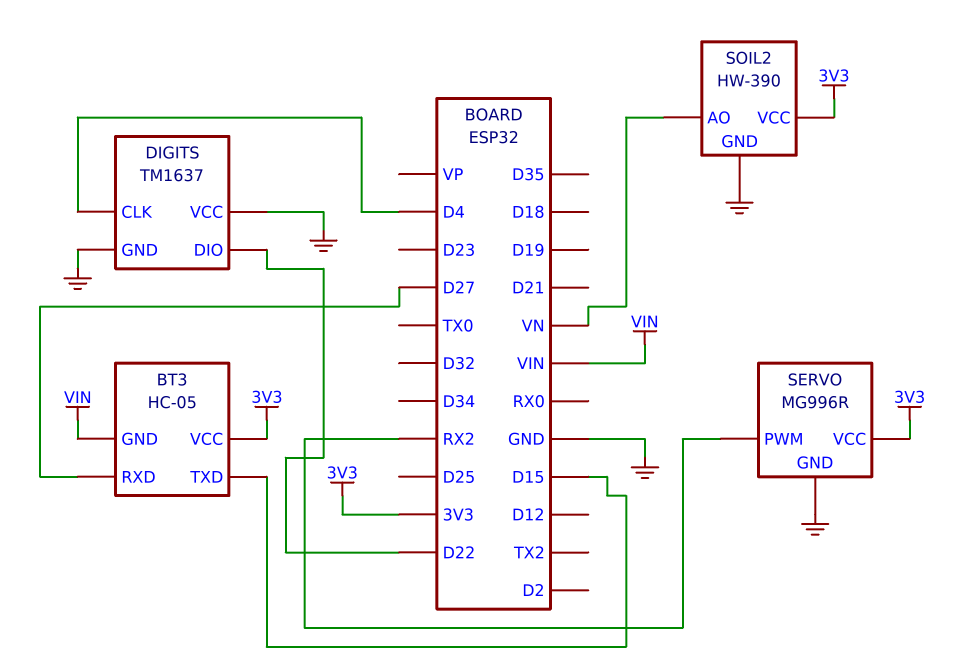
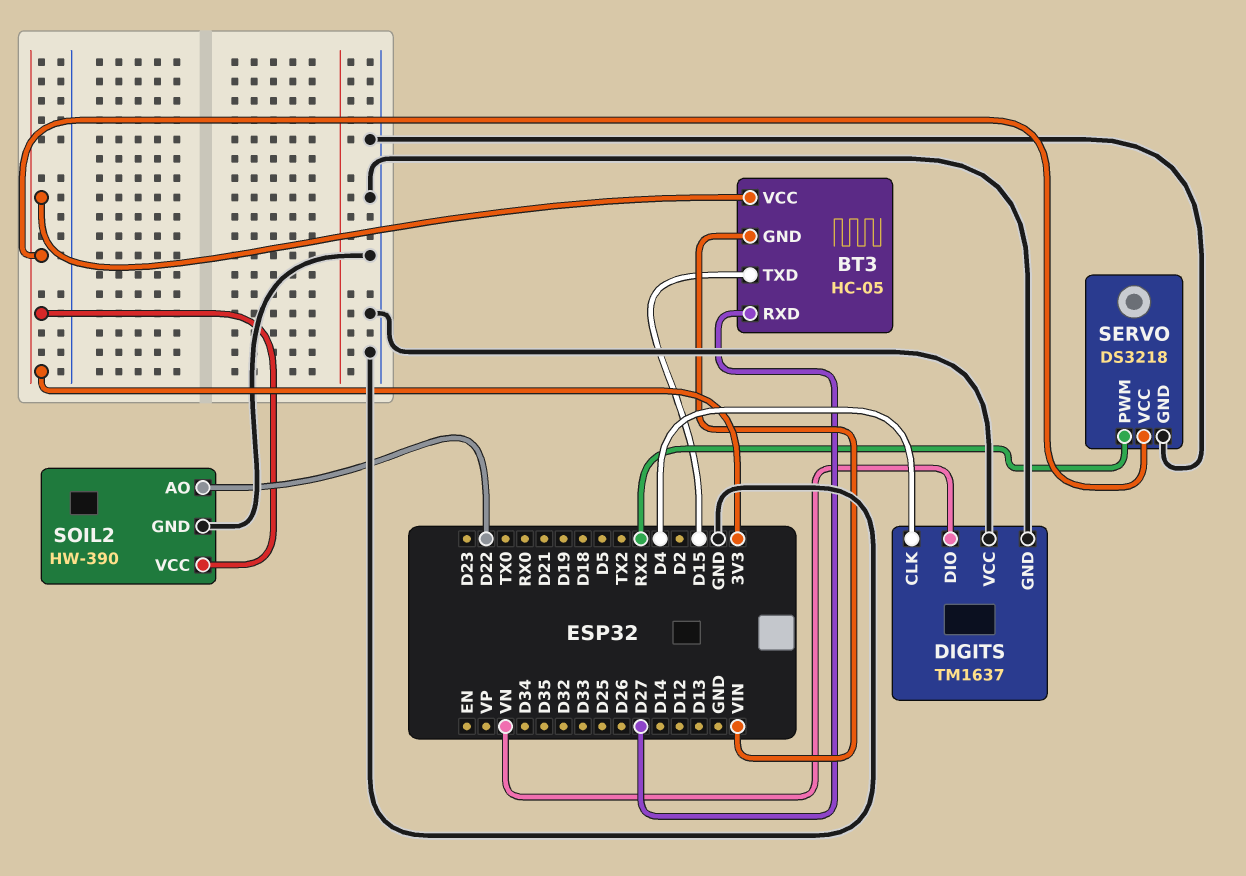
DIGITS pin DIO: D22 -> VN
SERVO: MG996R -> DS3218
SOIL2 pin AO: VN -> D22

